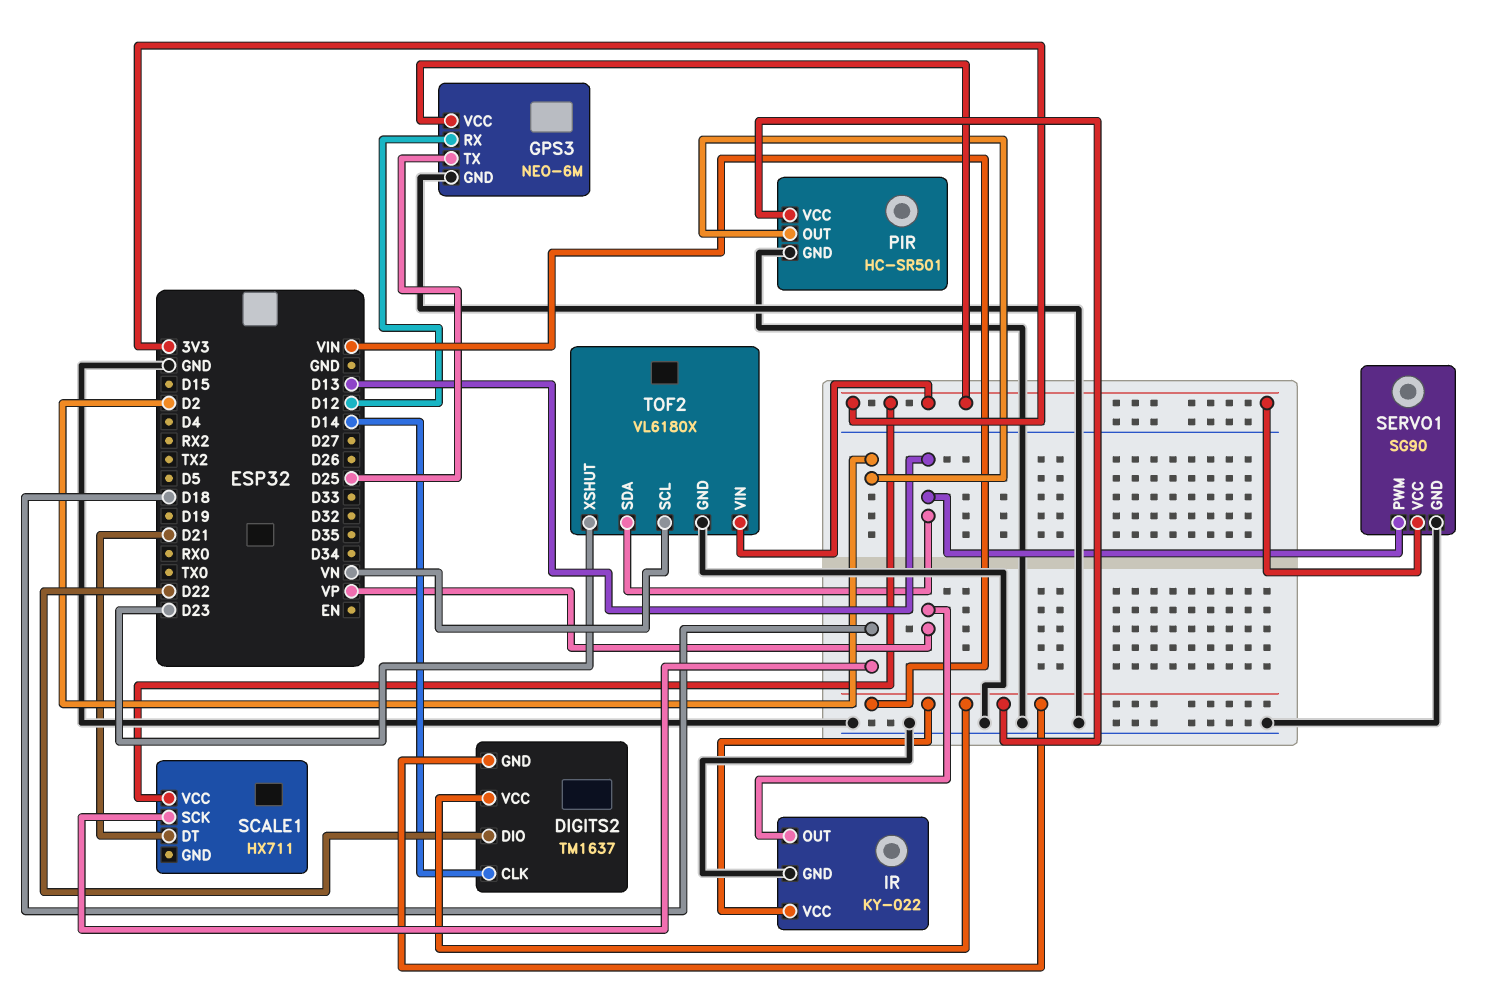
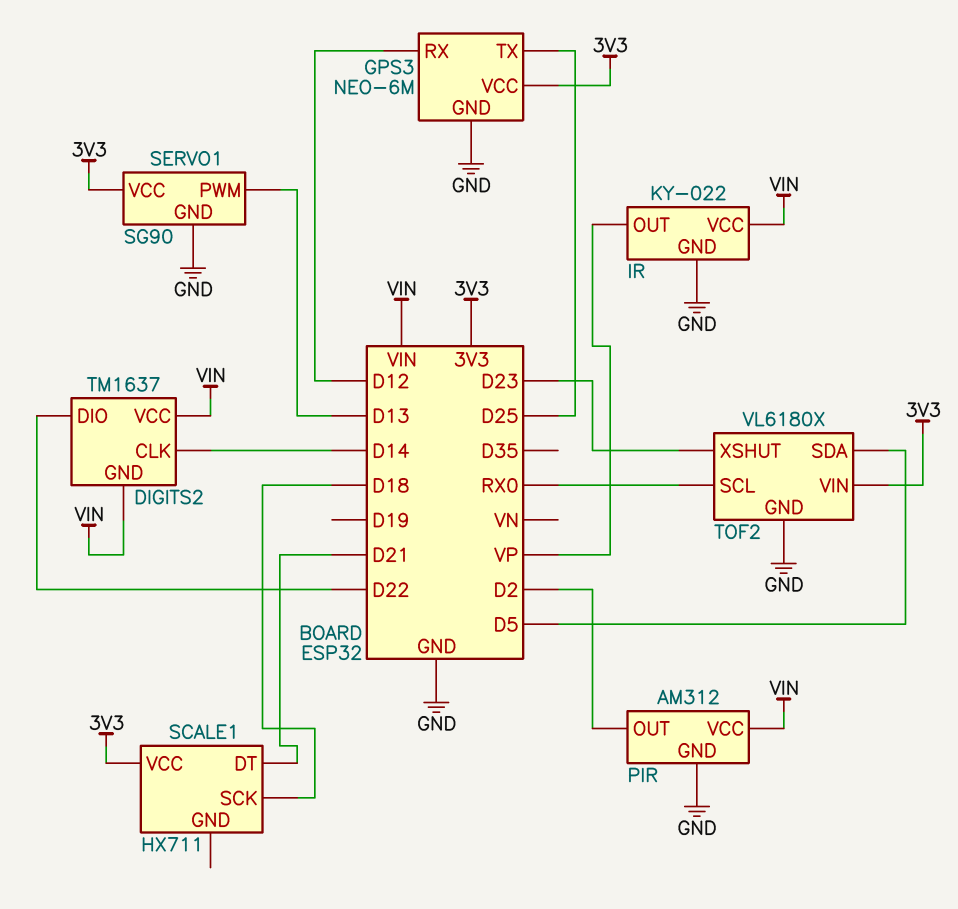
PIR: HC-SR501 -> AM312
TOF2 pin SCL: VN -> RX0
TOF2 pin SDA: D13 -> D5

